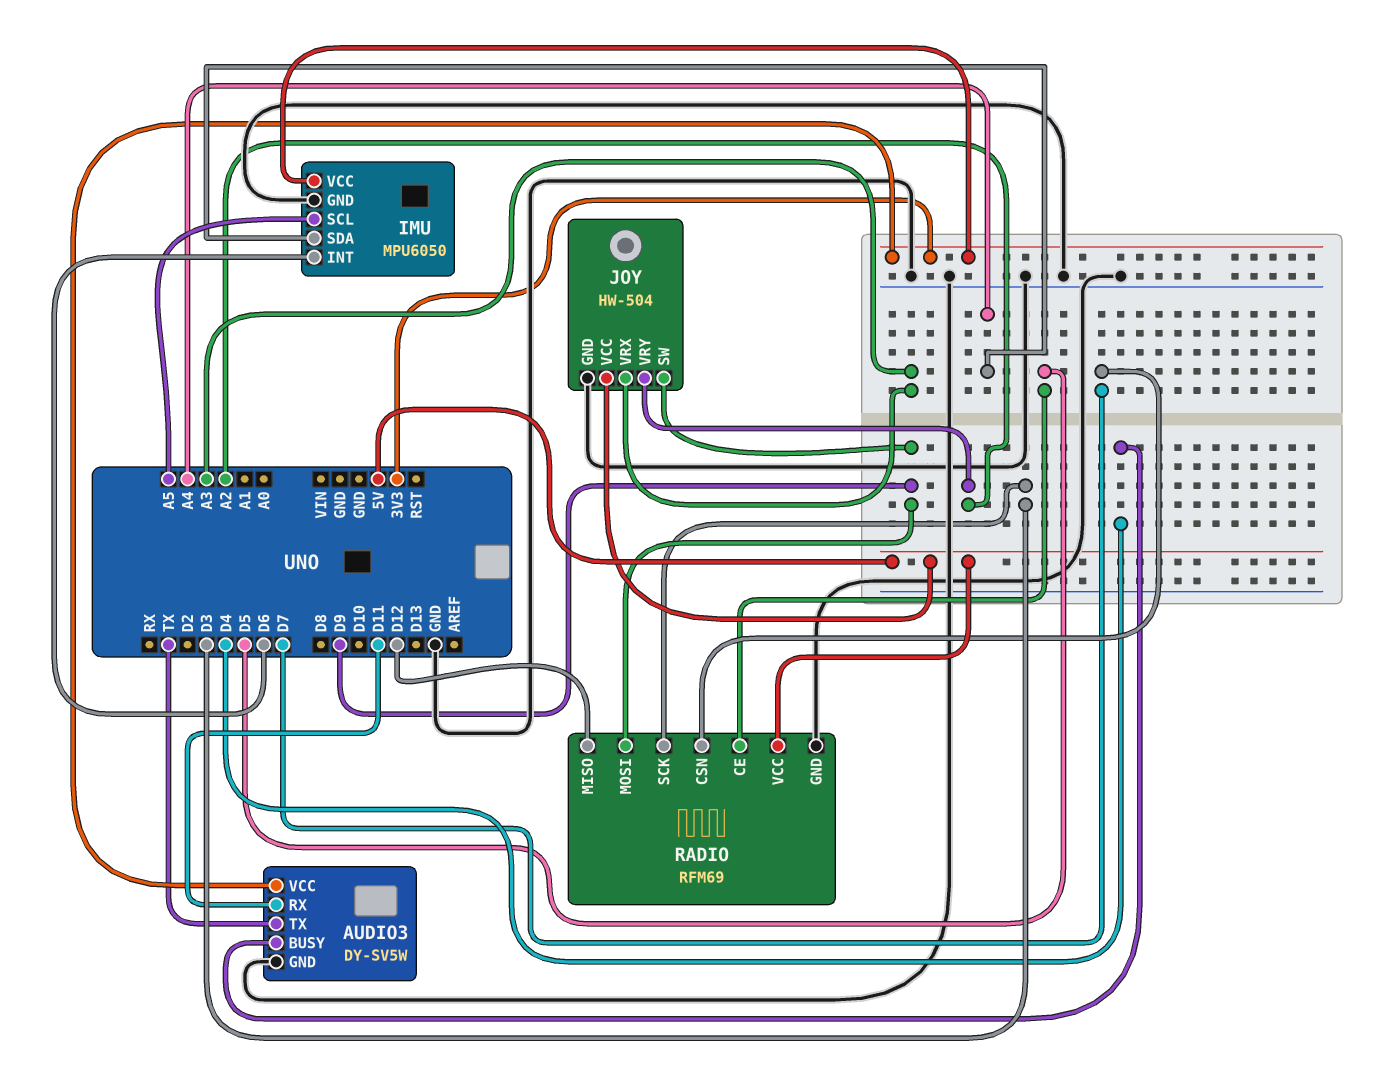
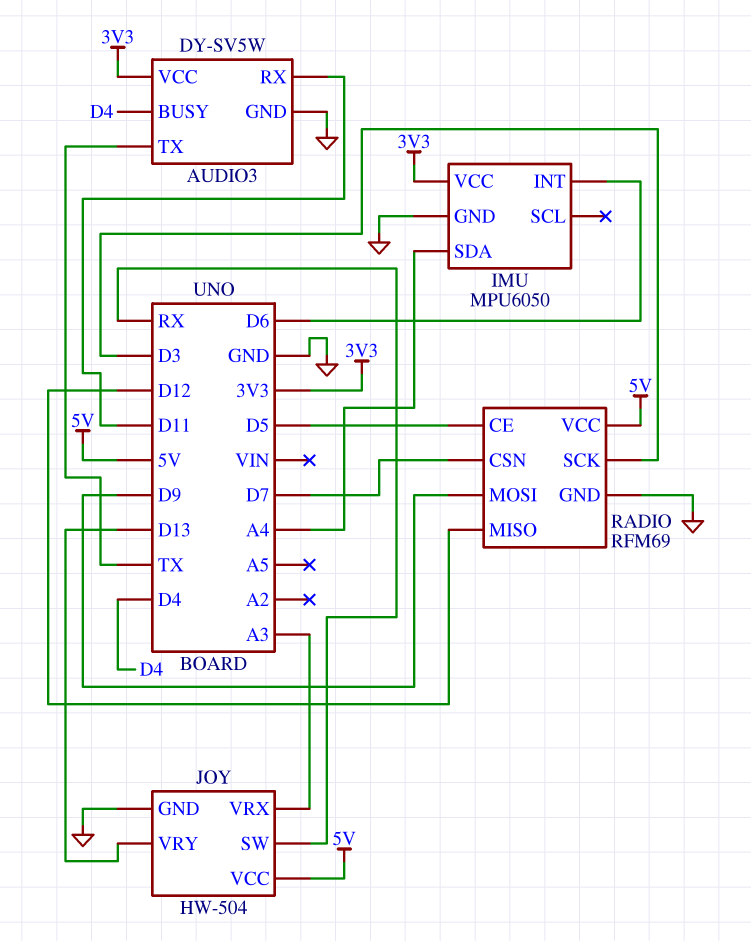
IMU pin SCL: A5 -> none
JOY pin SW: D9 -> RX
JOY pin VRY: A2 -> D13

